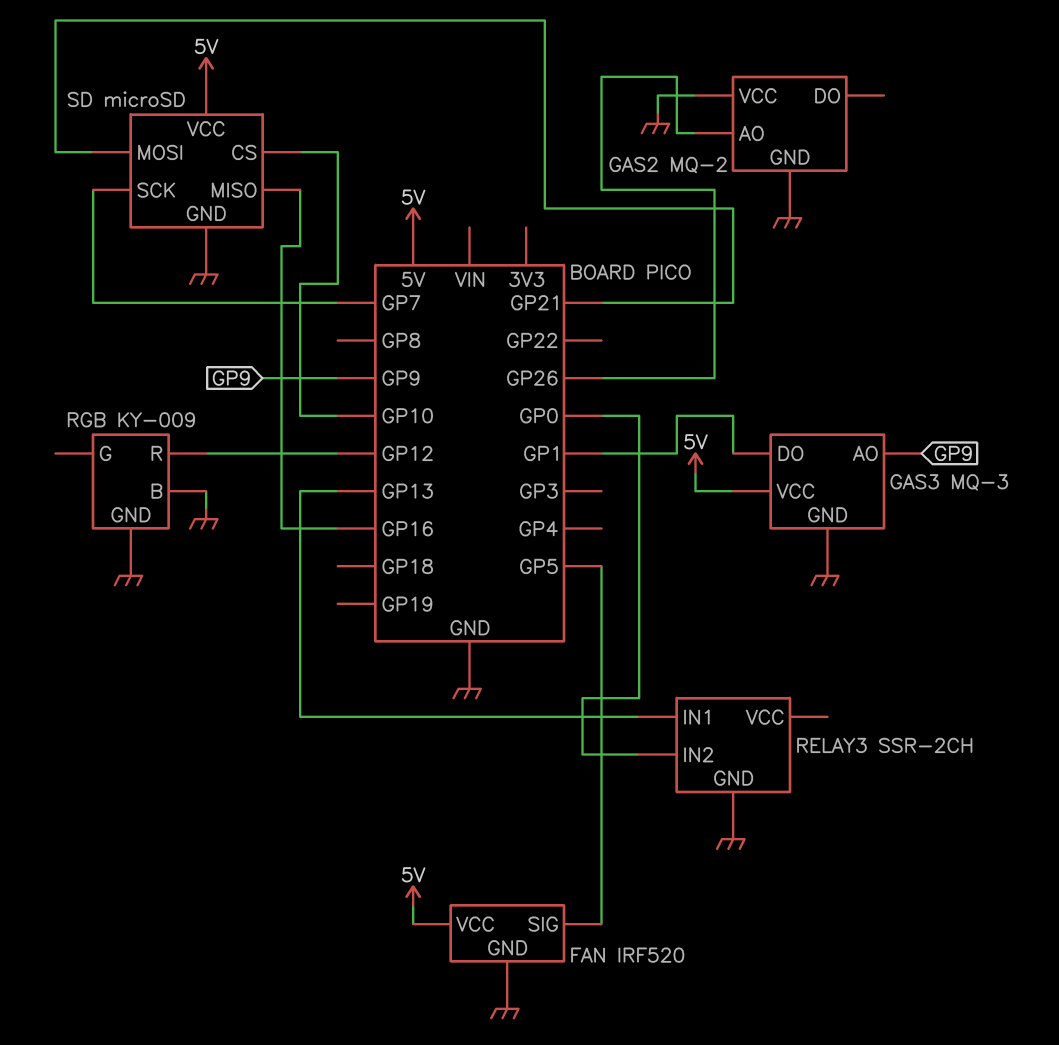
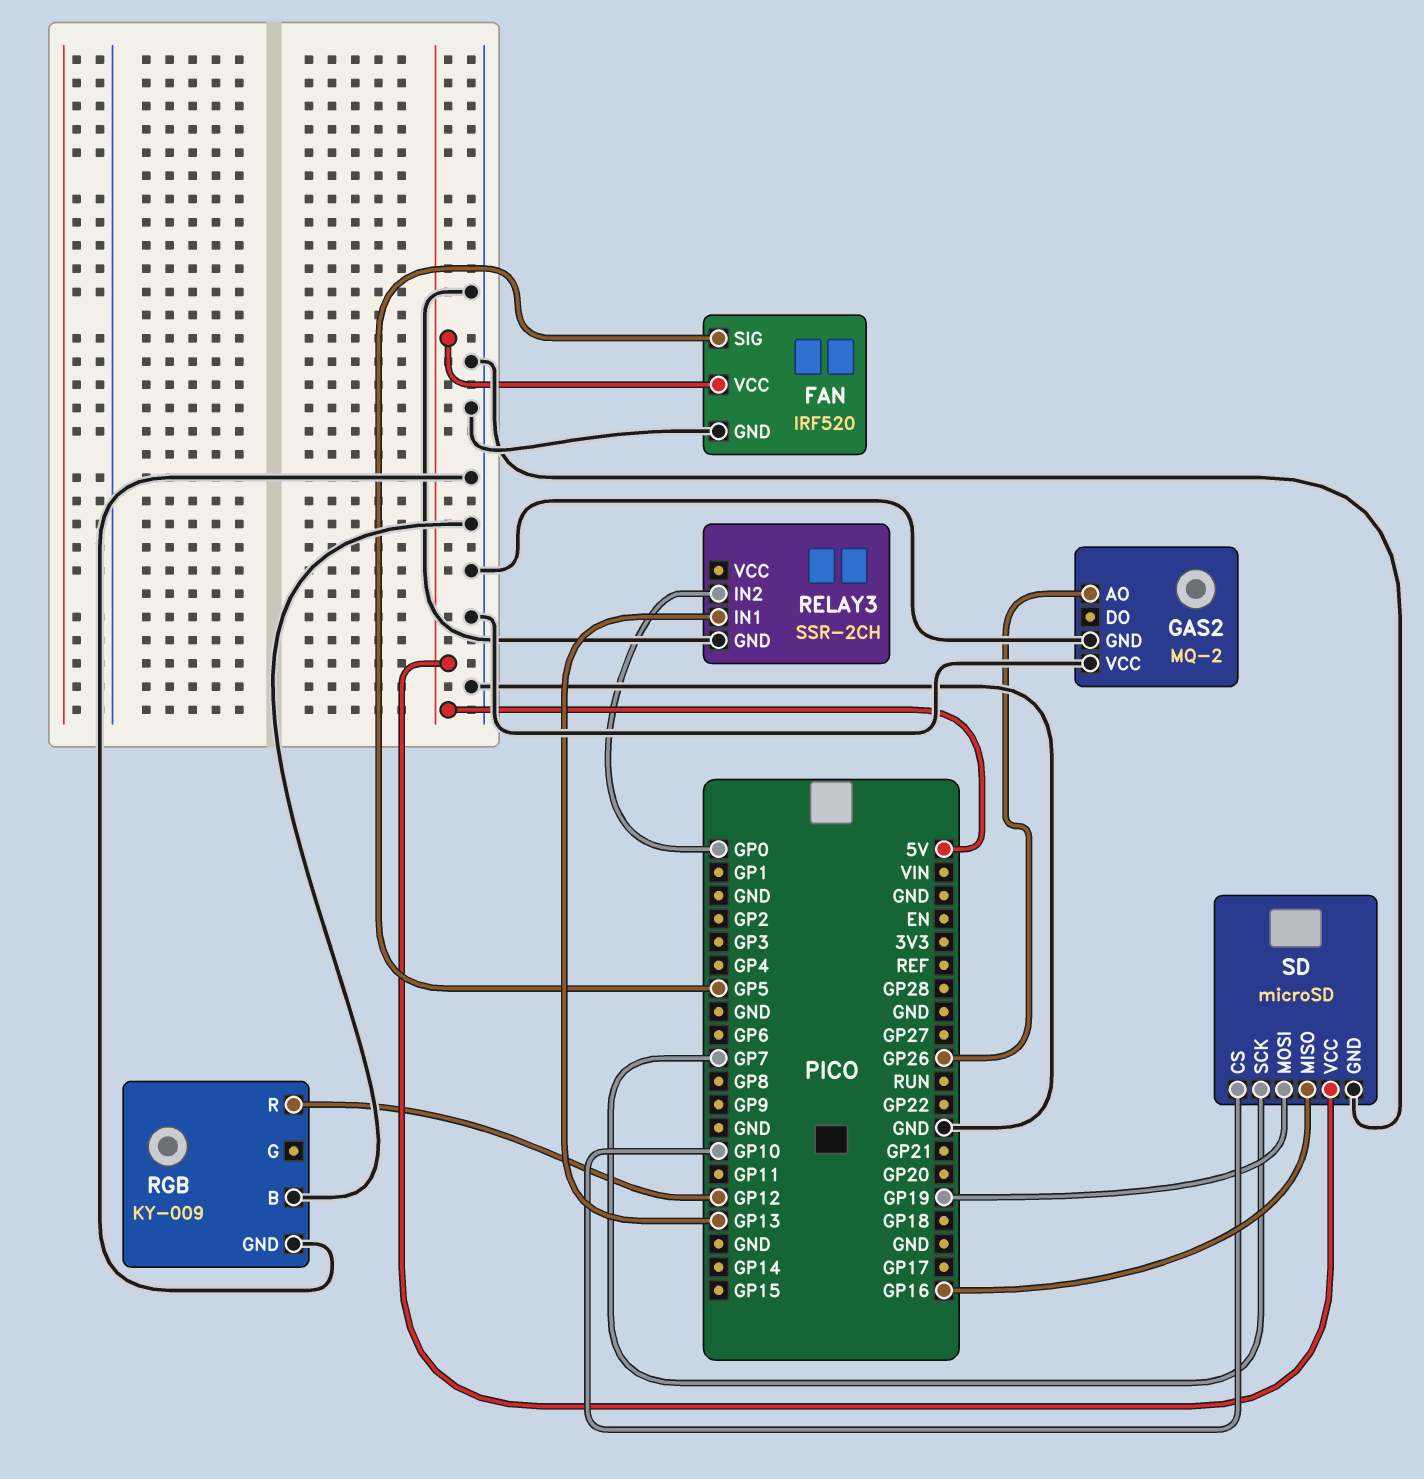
GAS3: MQ-3 -> none
GAS3 pin AO: GP9 -> none
GAS3 pin DO: GP1 -> none
GAS3 pin GND: GND -> none
GAS3 pin VCC: 5V -> none
SD pin MOSI: GP21 -> GP19

